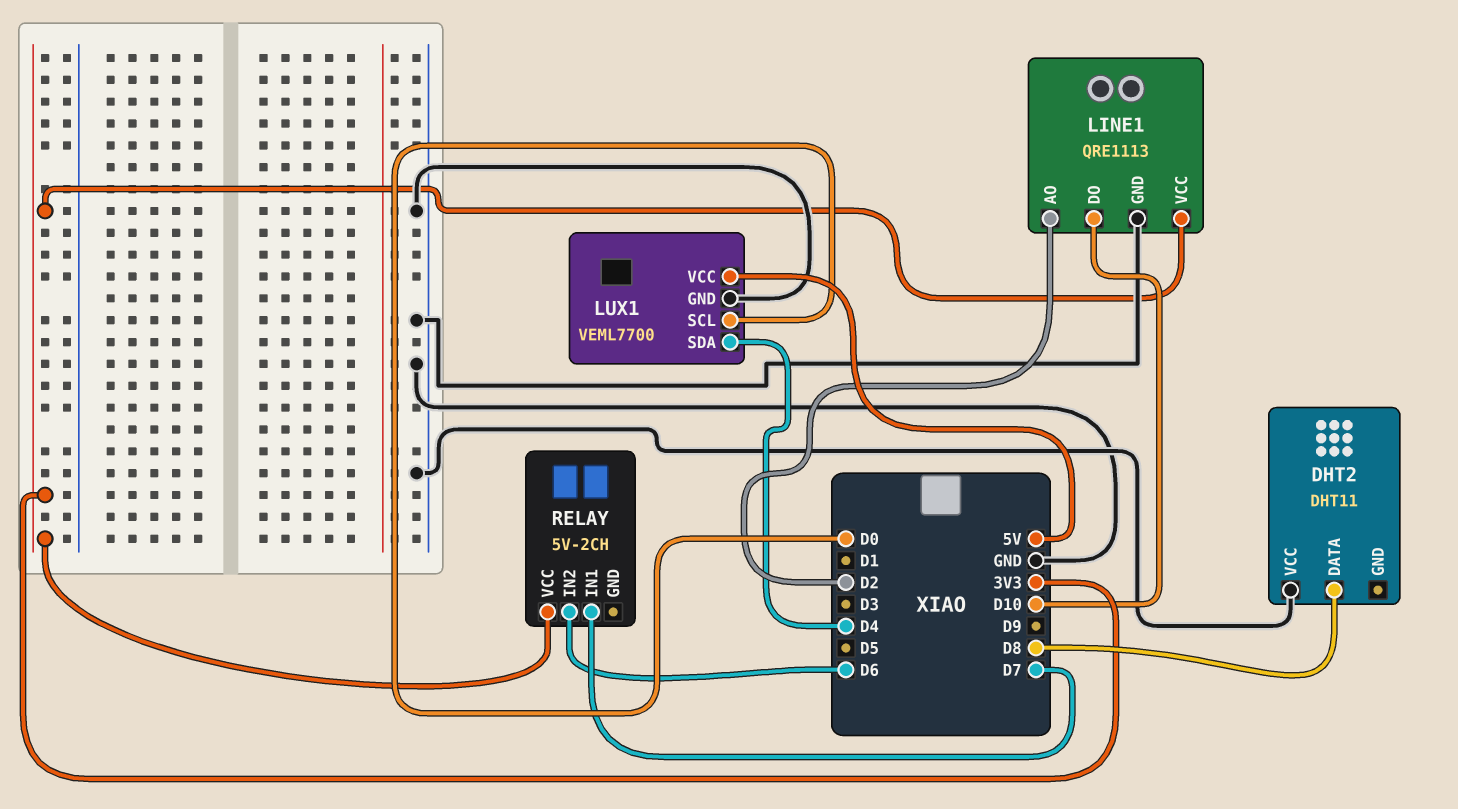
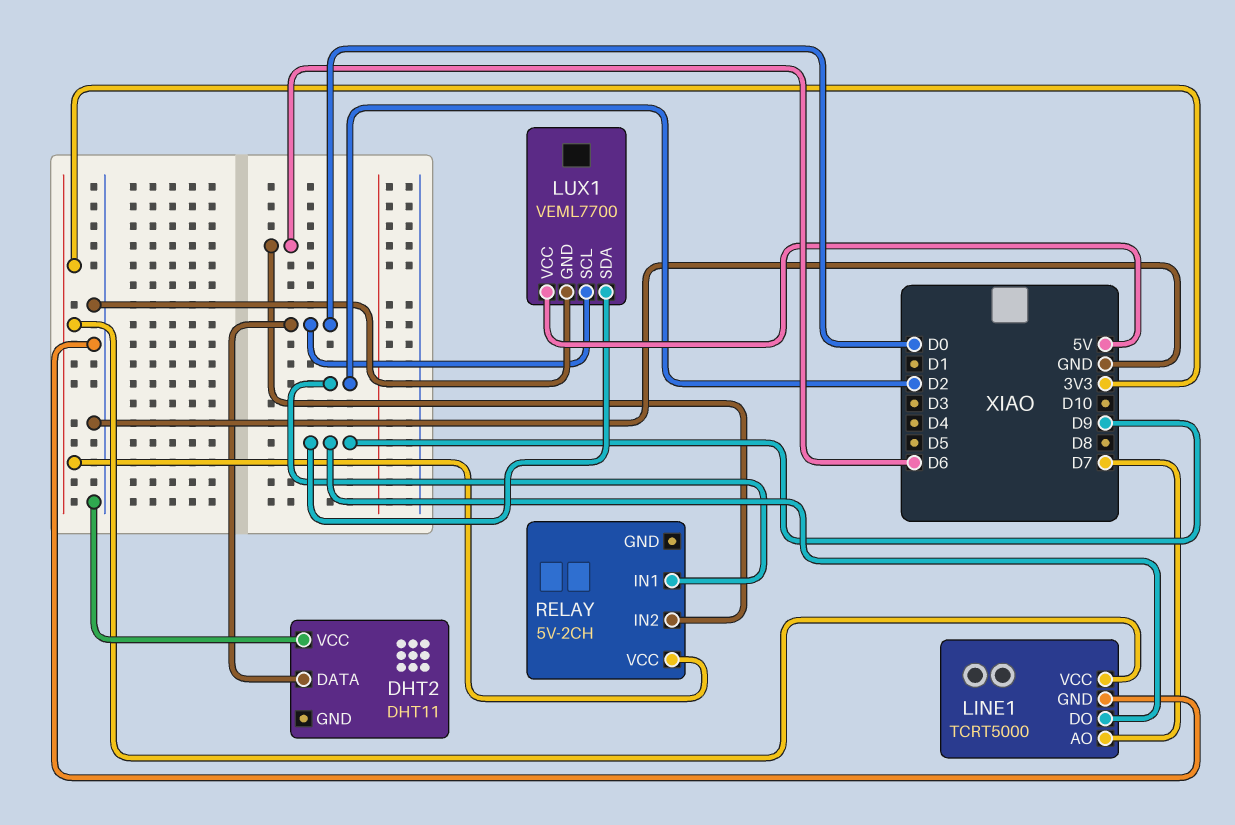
DHT2 pin DATA: D8 -> D0
LINE1: QRE1113 -> TCRT5000
LINE1 pin AO: D2 -> D7
LINE1 pin DO: D10 -> D9
LUX1 pin SDA: D4 -> D9
RELAY pin IN1: D7 -> D2

